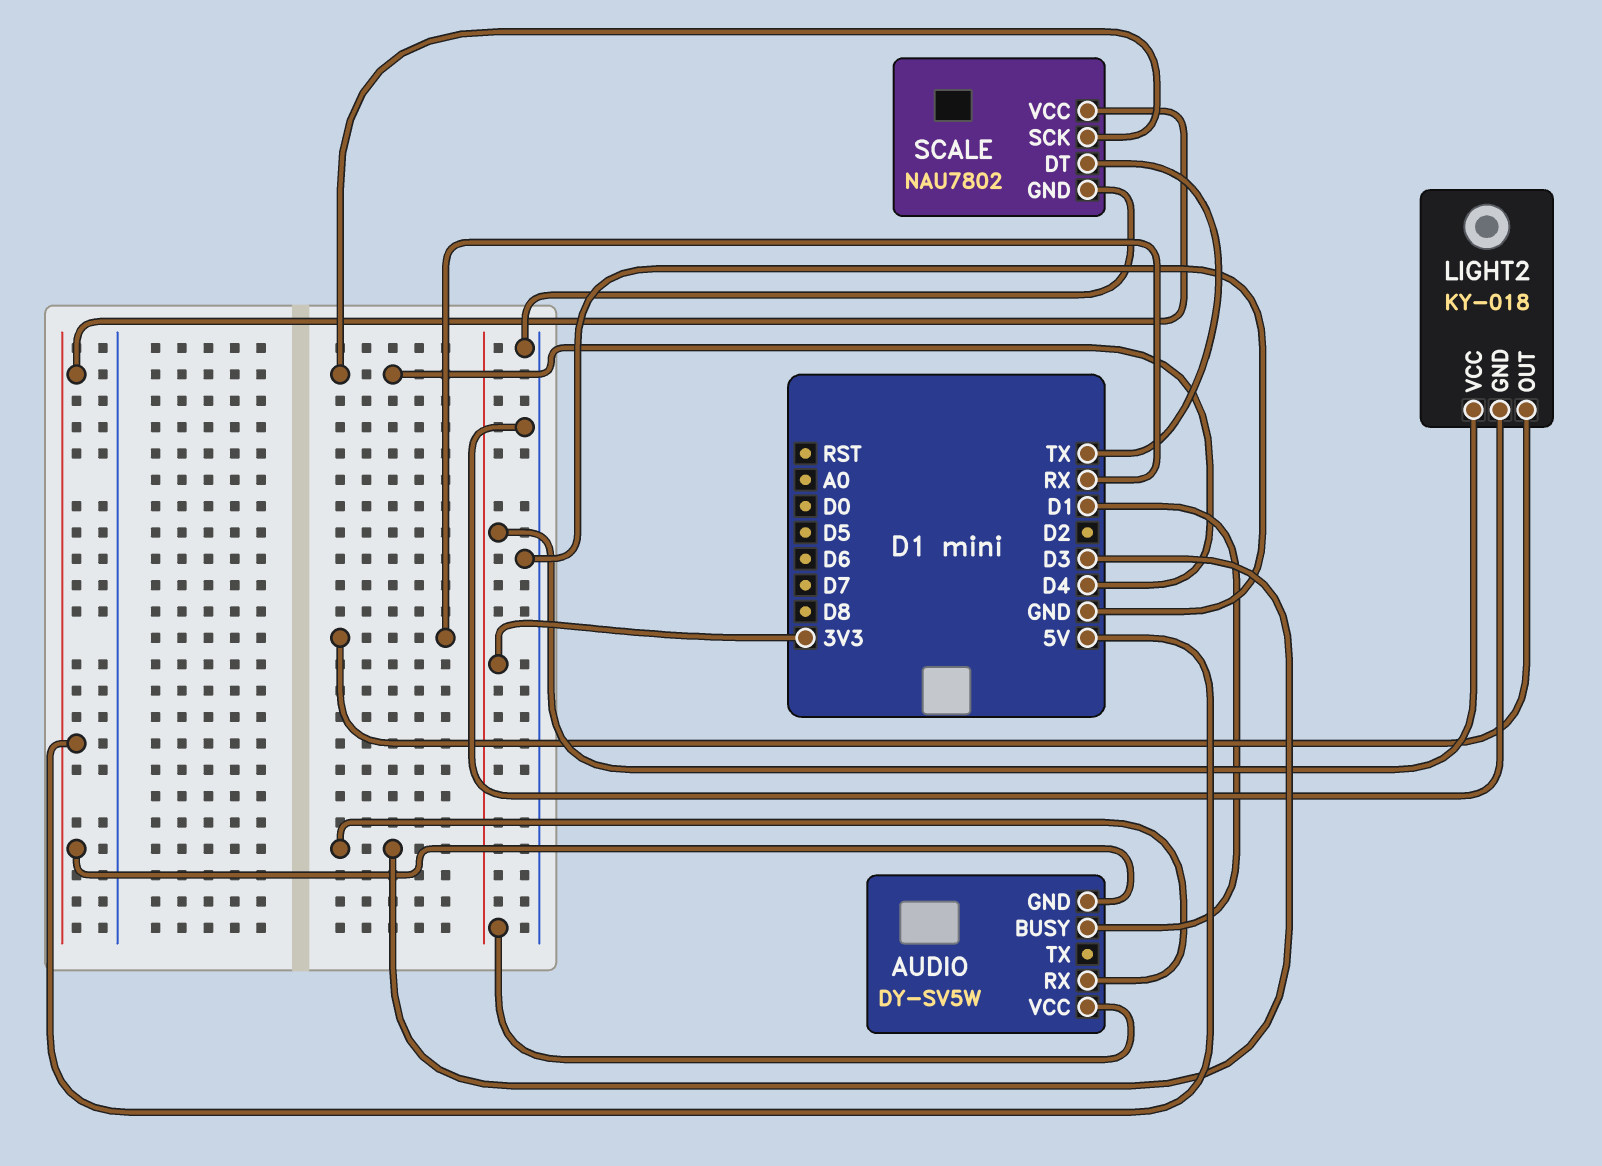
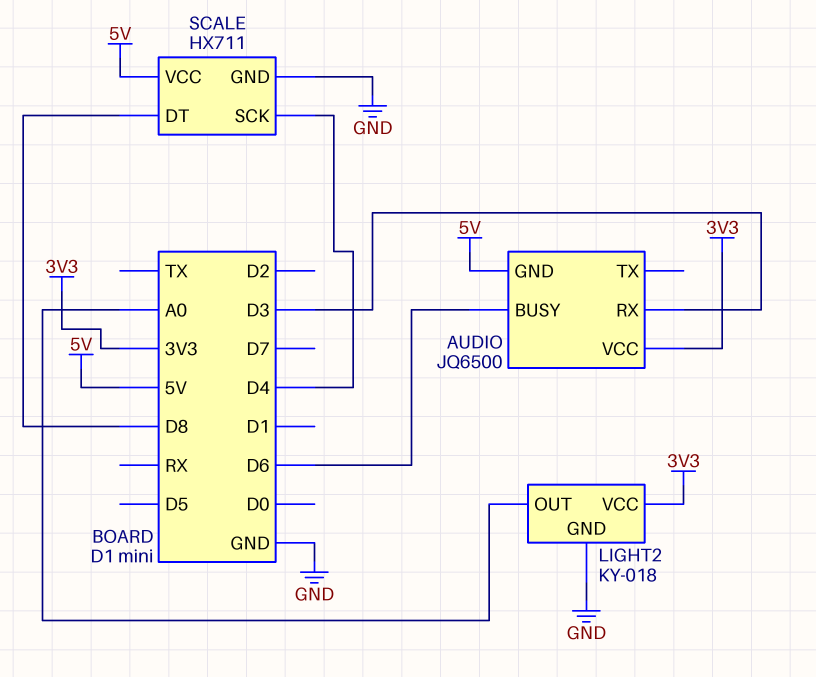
AUDIO: DY-SV5W -> JQ6500
AUDIO pin BUSY: D1 -> D6
LIGHT2 pin OUT: RX -> A0
SCALE: NAU7802 -> HX711
SCALE pin DT: TX -> D8

